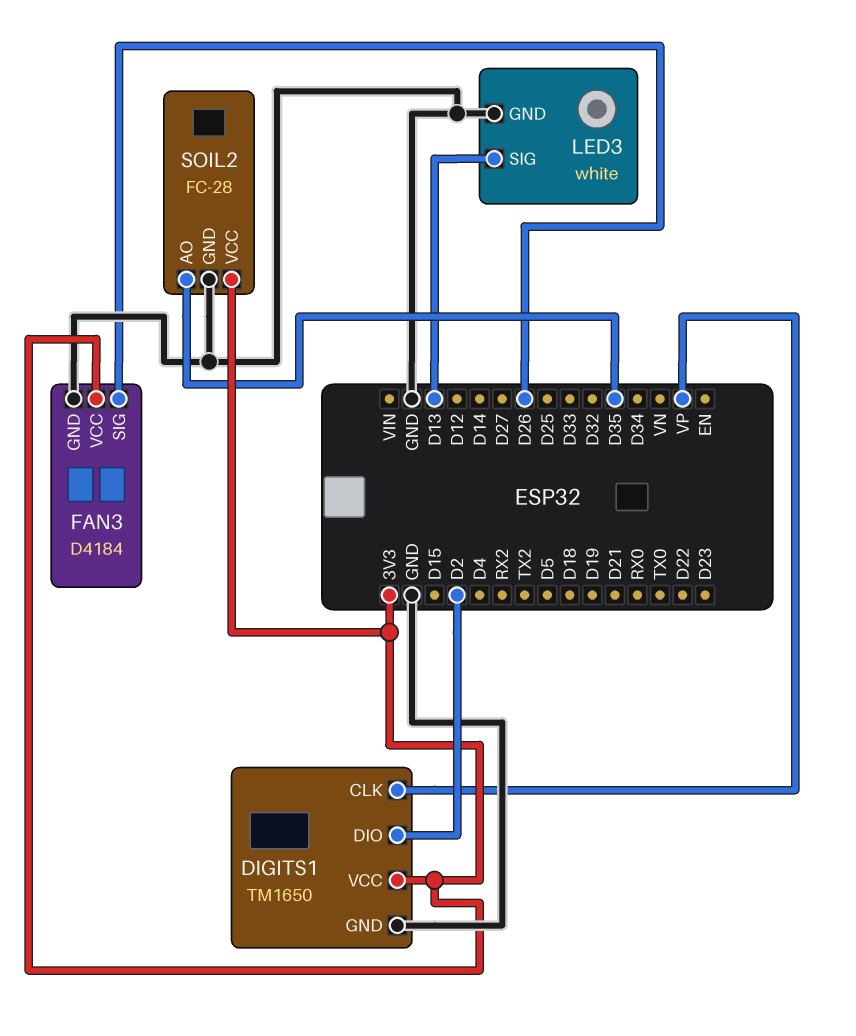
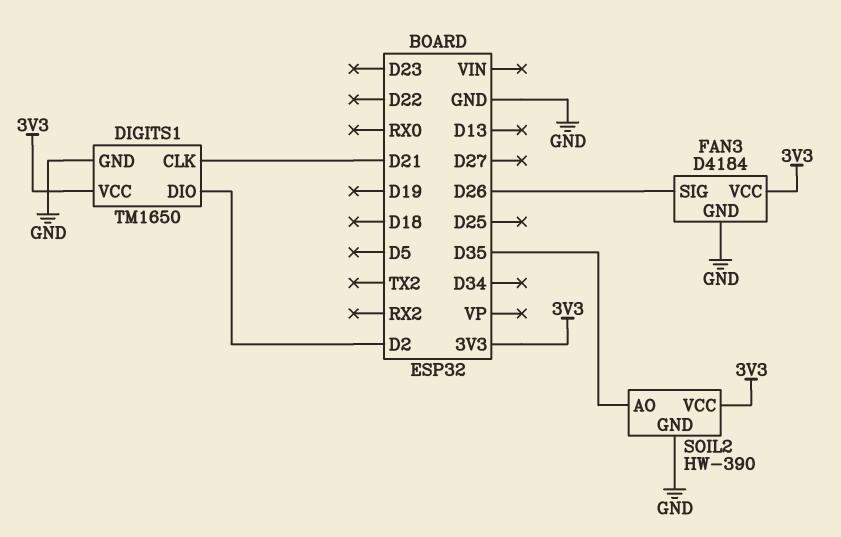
DIGITS1 pin CLK: VP -> D21
LED3: white -> none
LED3 pin GND: GND -> none
LED3 pin SIG: D13 -> none
SOIL2: FC-28 -> HW-390

